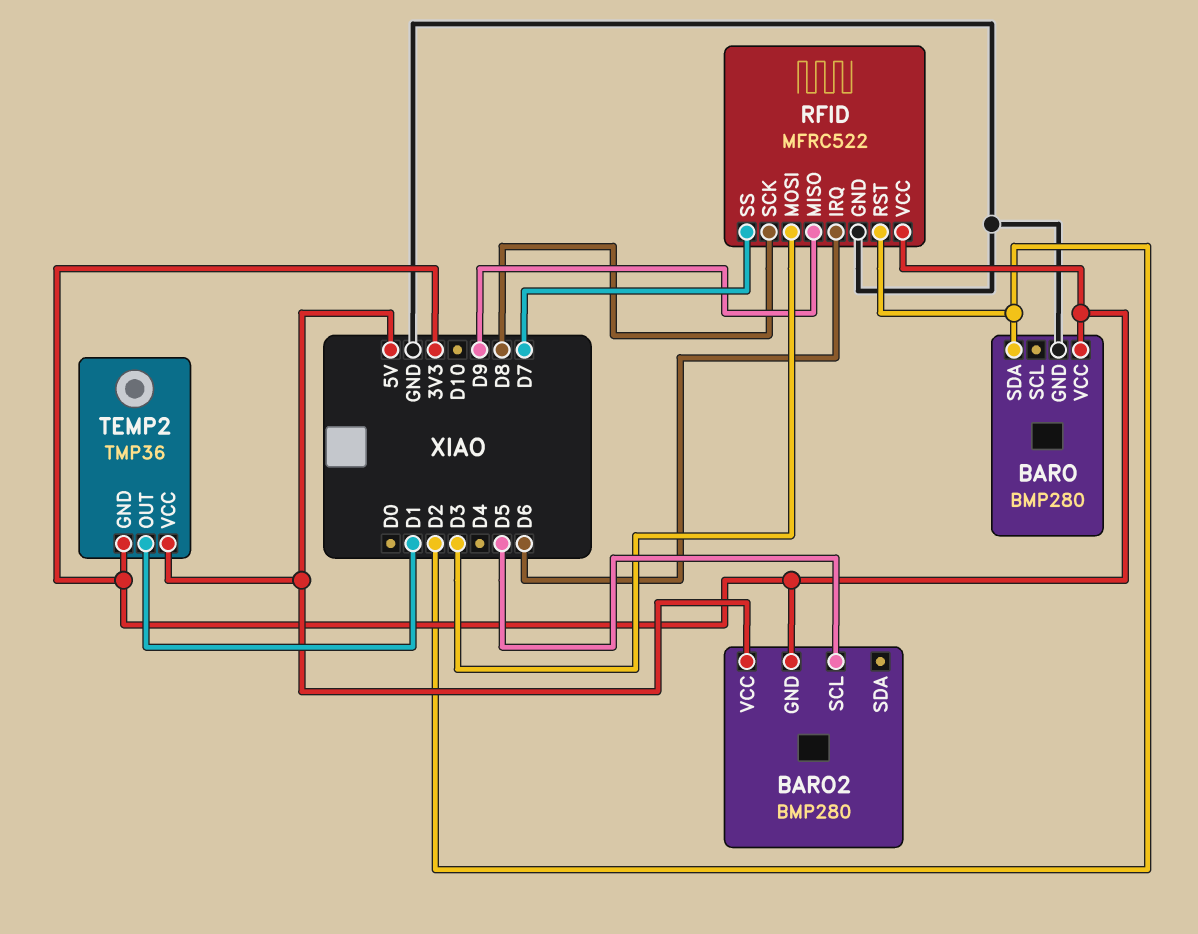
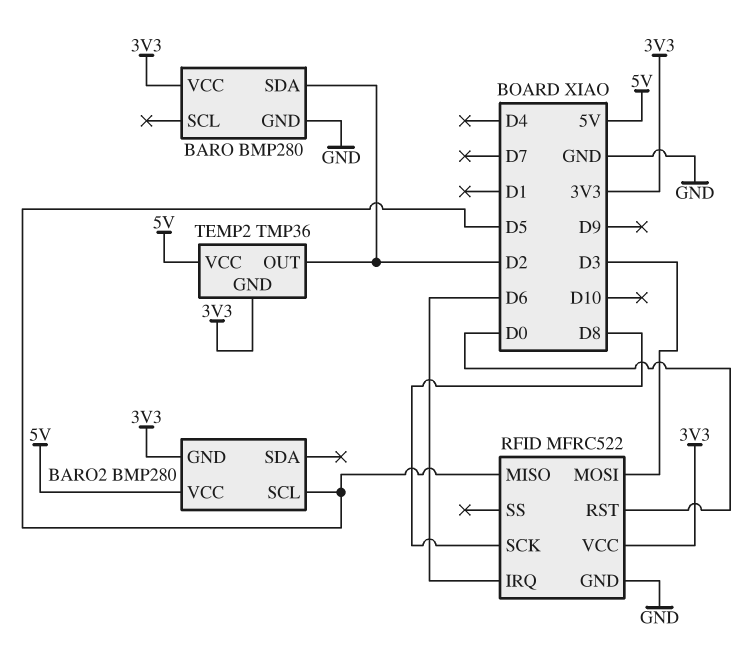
RFID pin MISO: D9 -> D5
RFID pin RST: D2 -> D0
RFID pin SS: D7 -> none
TEMP2 pin OUT: D1 -> D2

